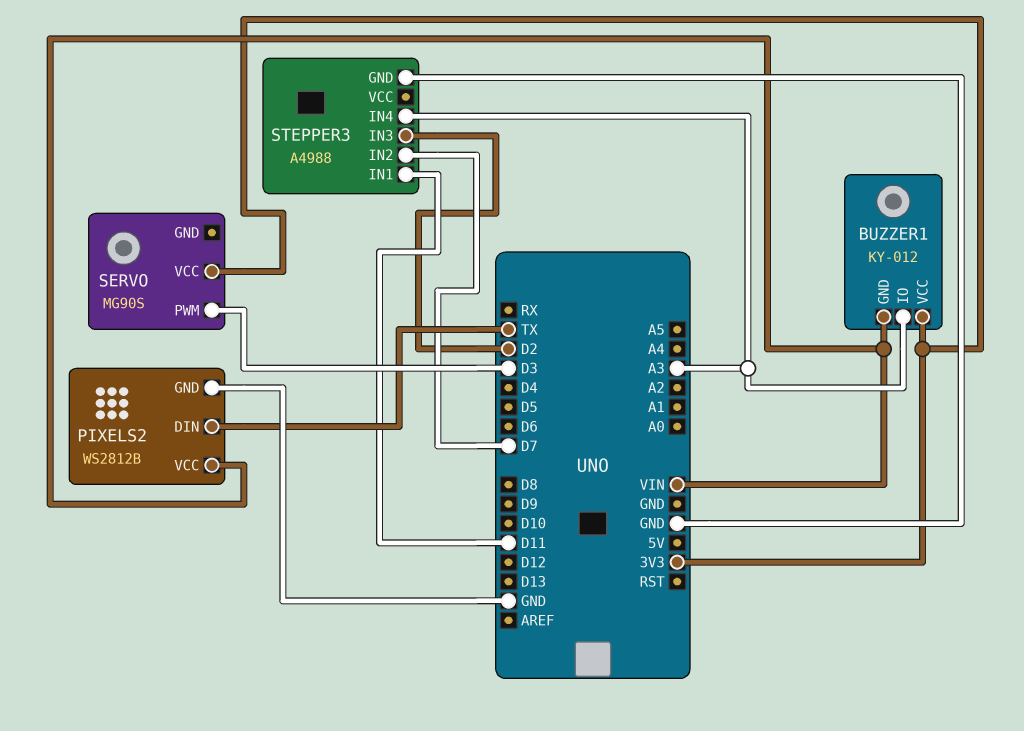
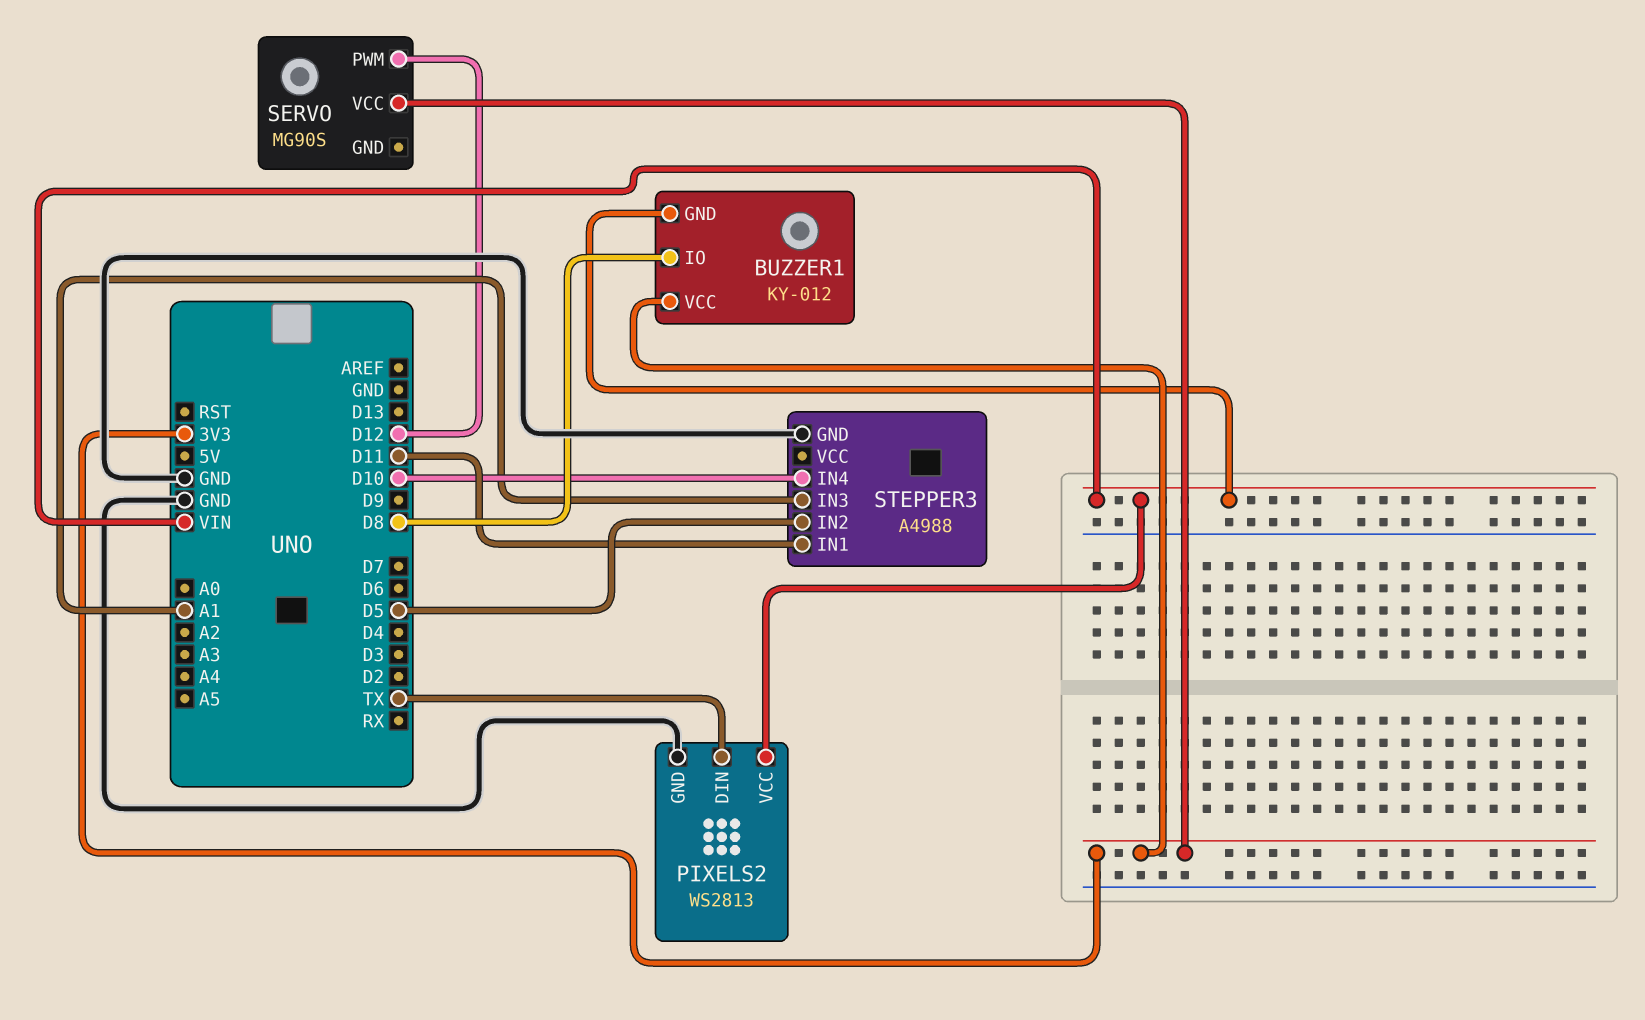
BUZZER1 pin IO: A3 -> D8
PIXELS2: WS2812B -> WS2813
SERVO pin PWM: D3 -> D12
STEPPER3 pin IN2: D7 -> D5
STEPPER3 pin IN3: D2 -> A1
STEPPER3 pin IN4: A3 -> D10

